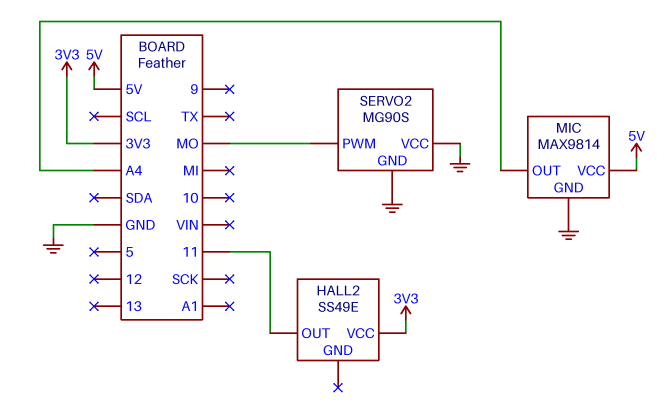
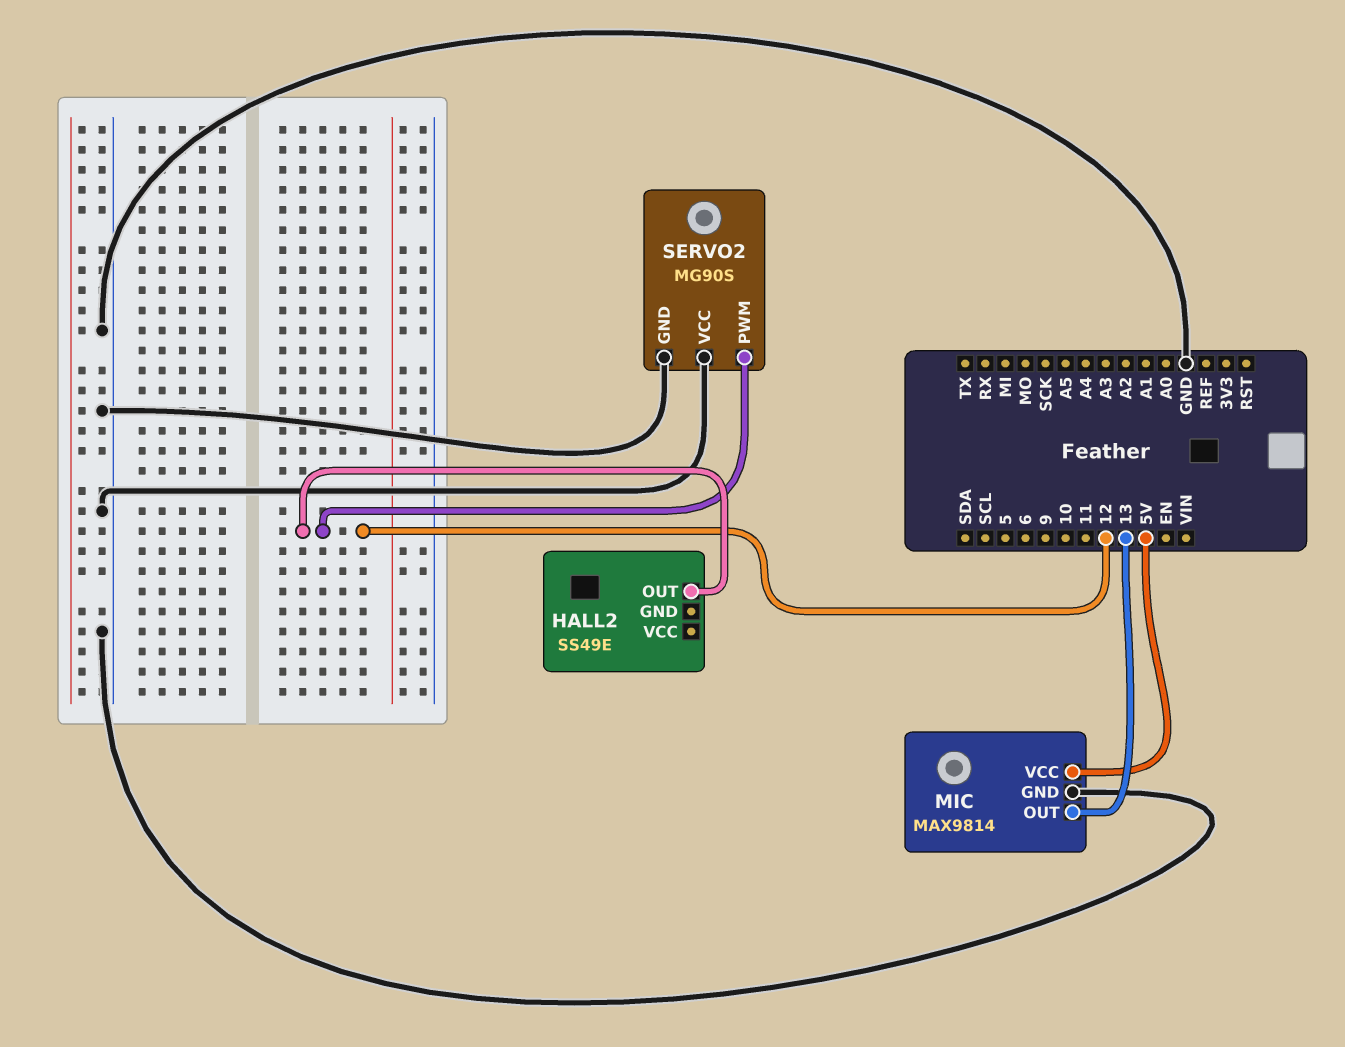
HALL2 pin OUT: 11 -> 12
HALL2 pin VCC: 3V3 -> none
MIC pin OUT: A4 -> 13
SERVO2 pin PWM: MO -> 12

